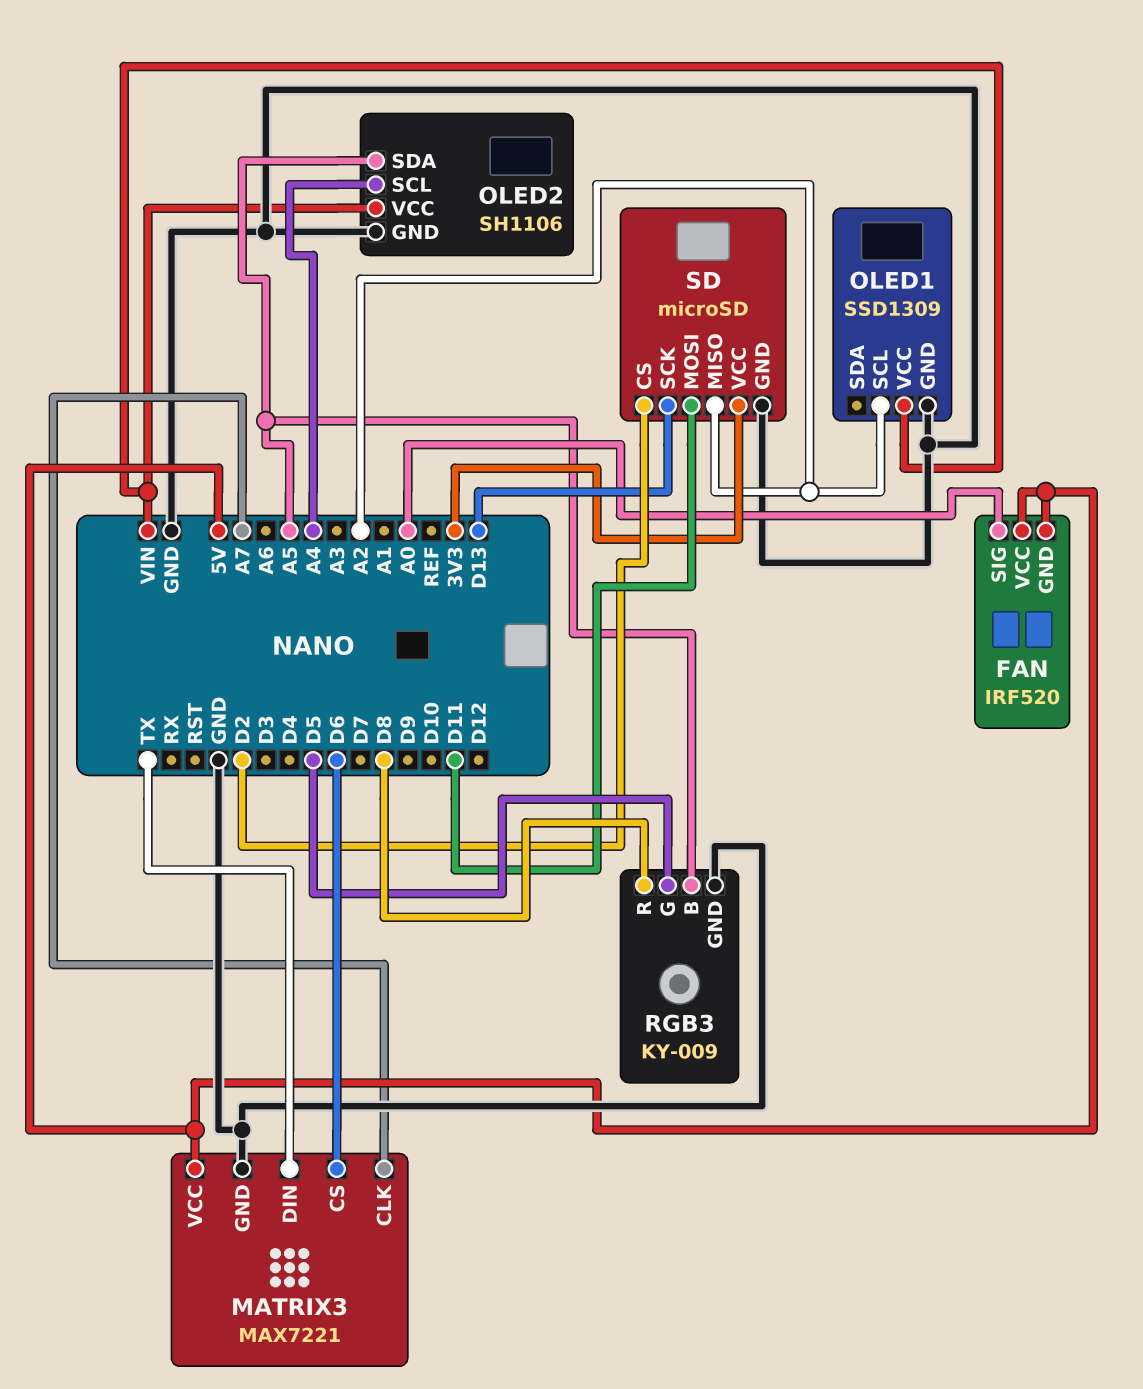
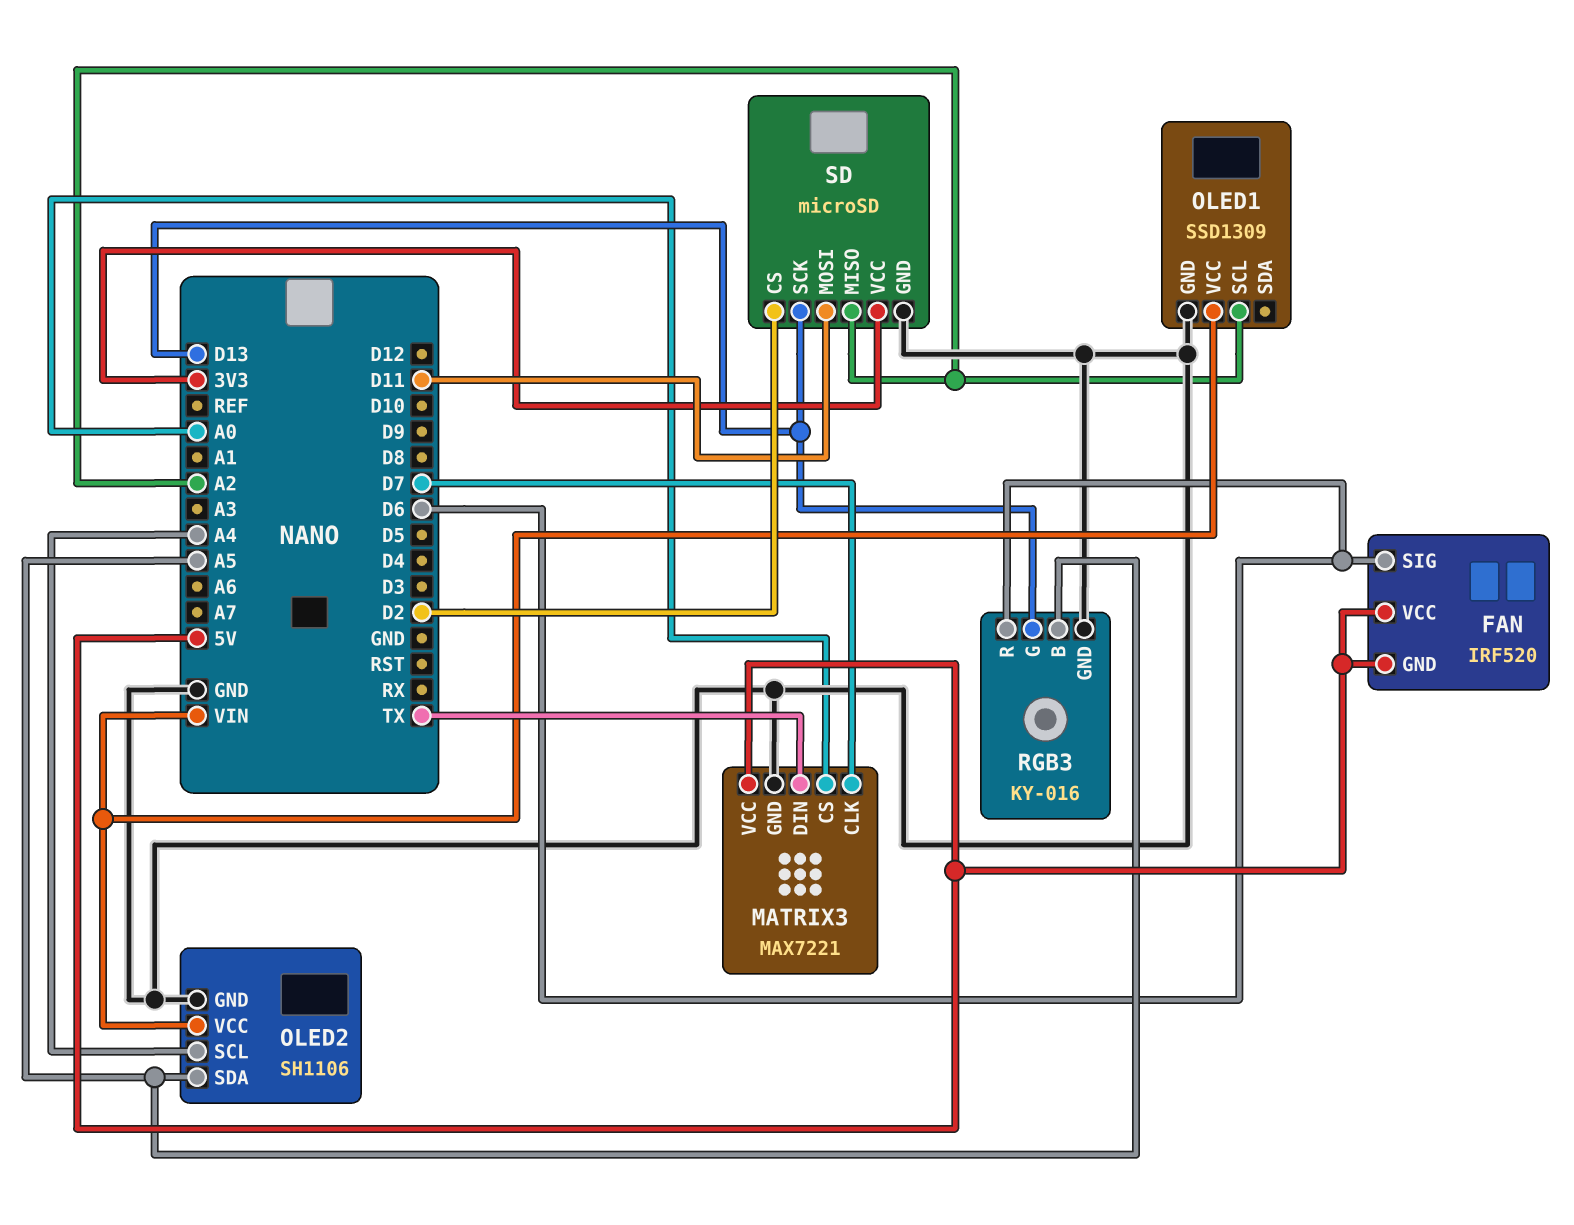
FAN pin SIG: A0 -> D6
MATRIX3 pin CLK: A7 -> D7
MATRIX3 pin CS: D6 -> A0
RGB3: KY-009 -> KY-016
RGB3 pin G: D5 -> D13
RGB3 pin R: D8 -> D6

